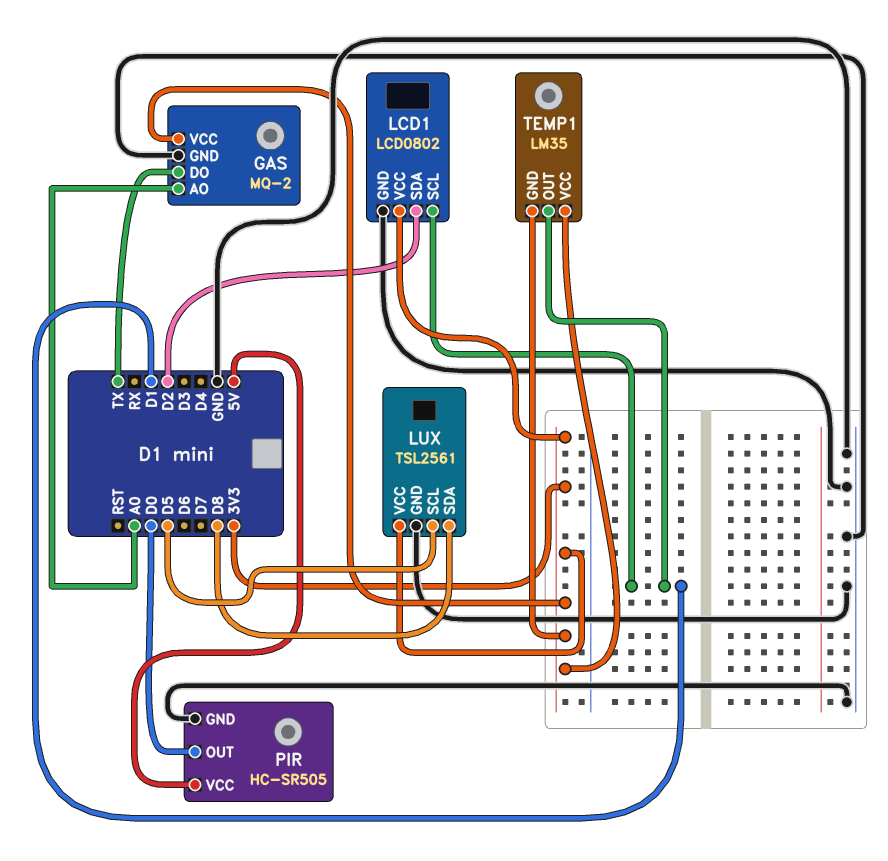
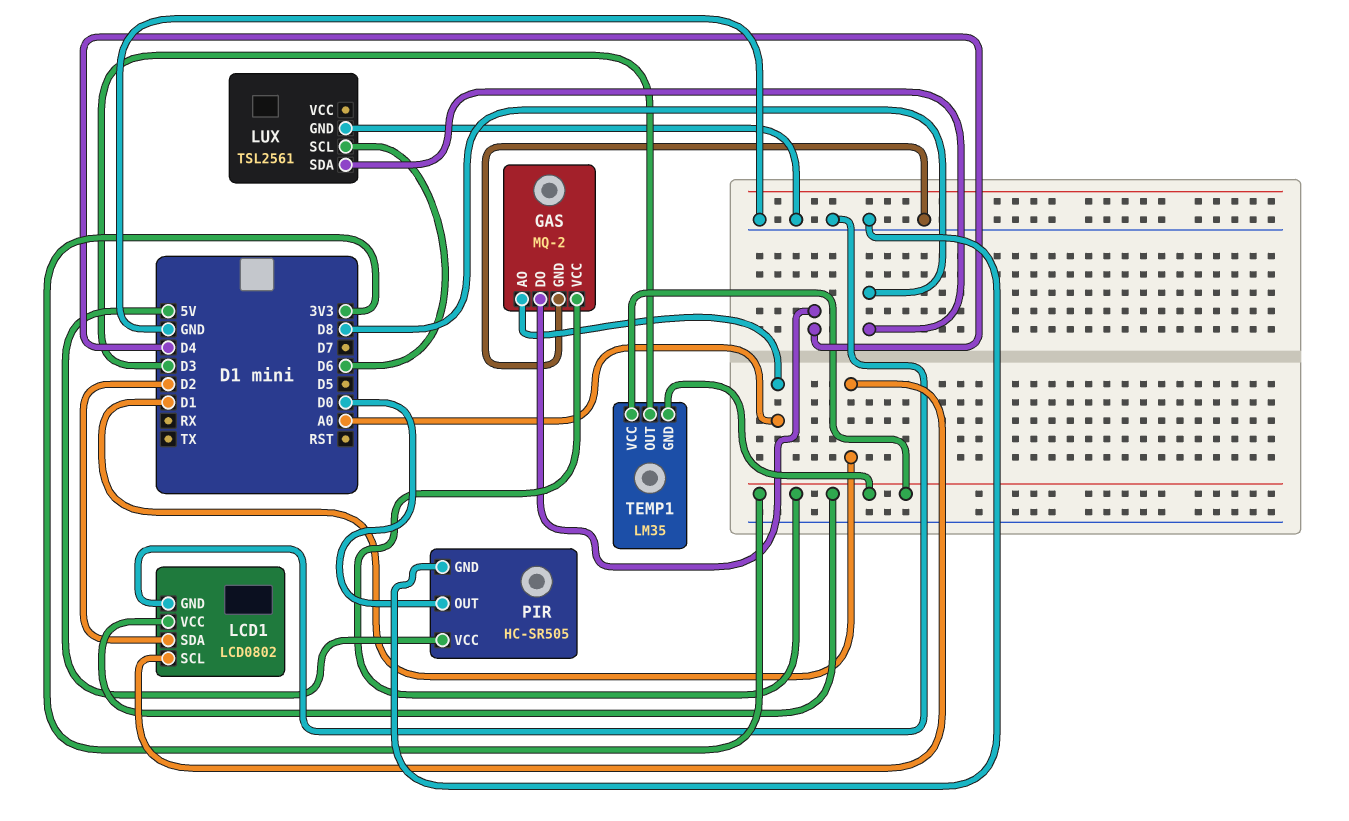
GAS pin DO: TX -> D4
LUX pin SCL: D5 -> D6
LUX pin VCC: 3V3 -> none
TEMP1 pin OUT: D1 -> D3

